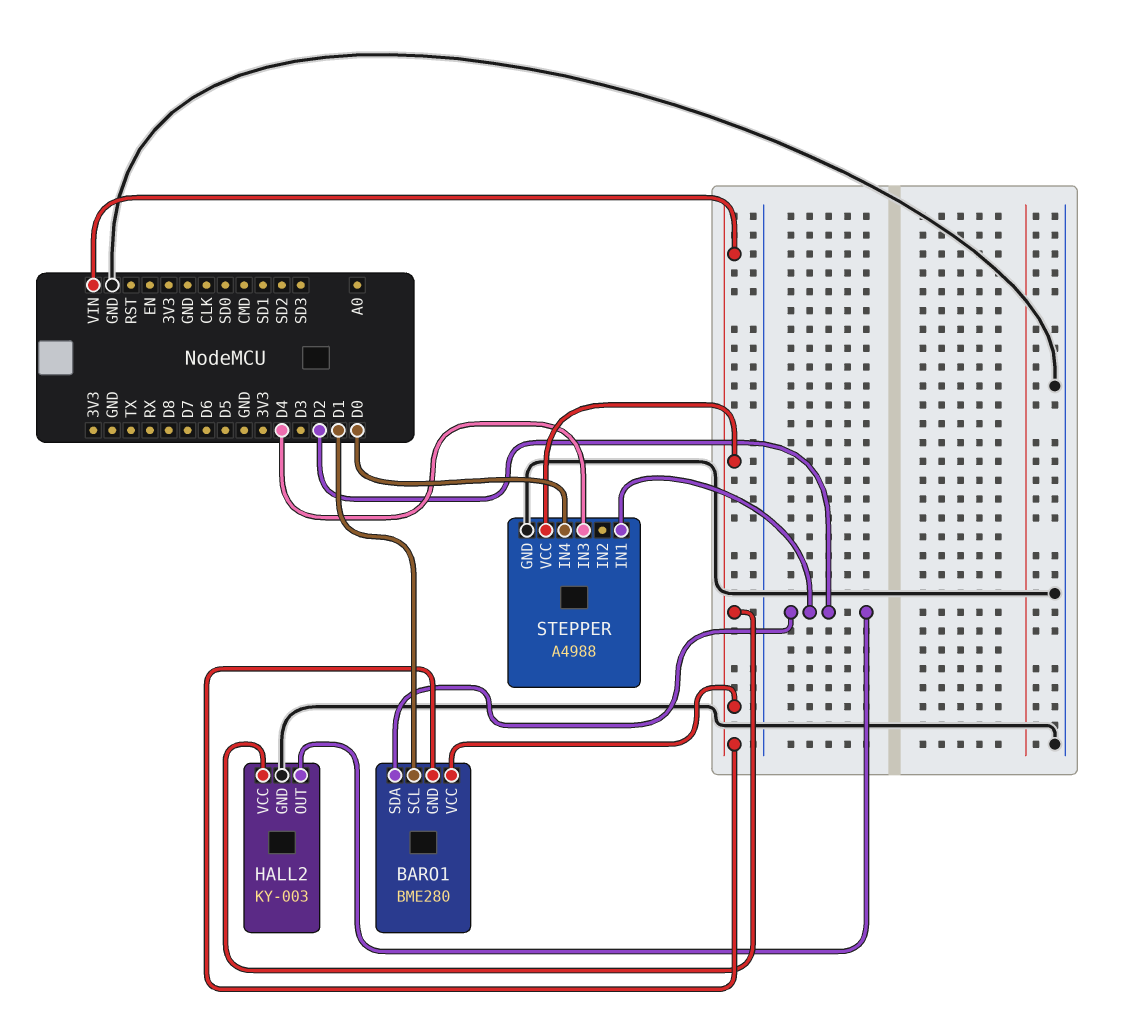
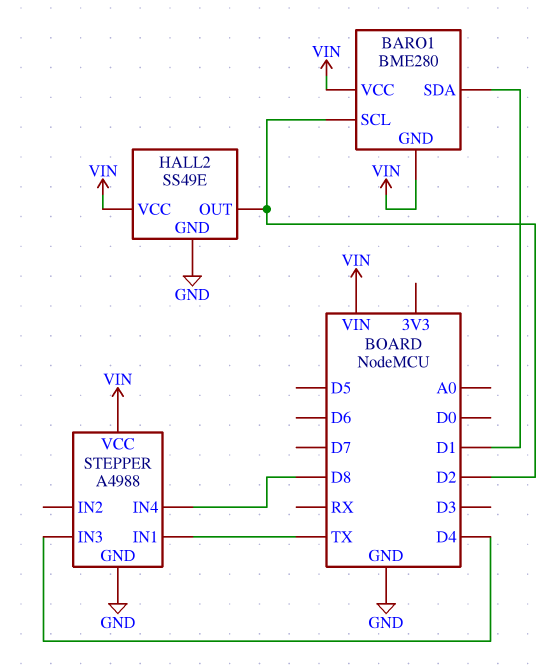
BARO1 pin SCL: D1 -> D2
BARO1 pin SDA: D2 -> D1
HALL2: KY-003 -> SS49E
STEPPER pin IN1: D2 -> TX
STEPPER pin IN4: D0 -> D8

